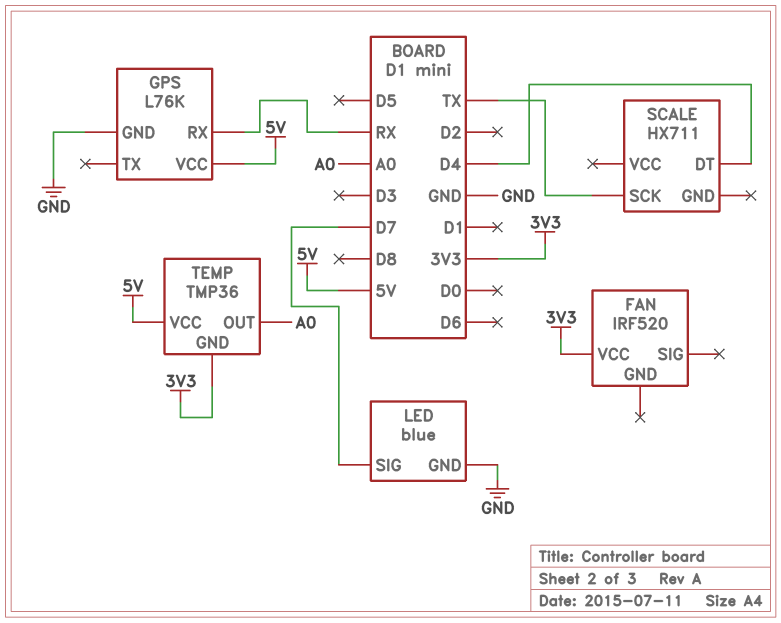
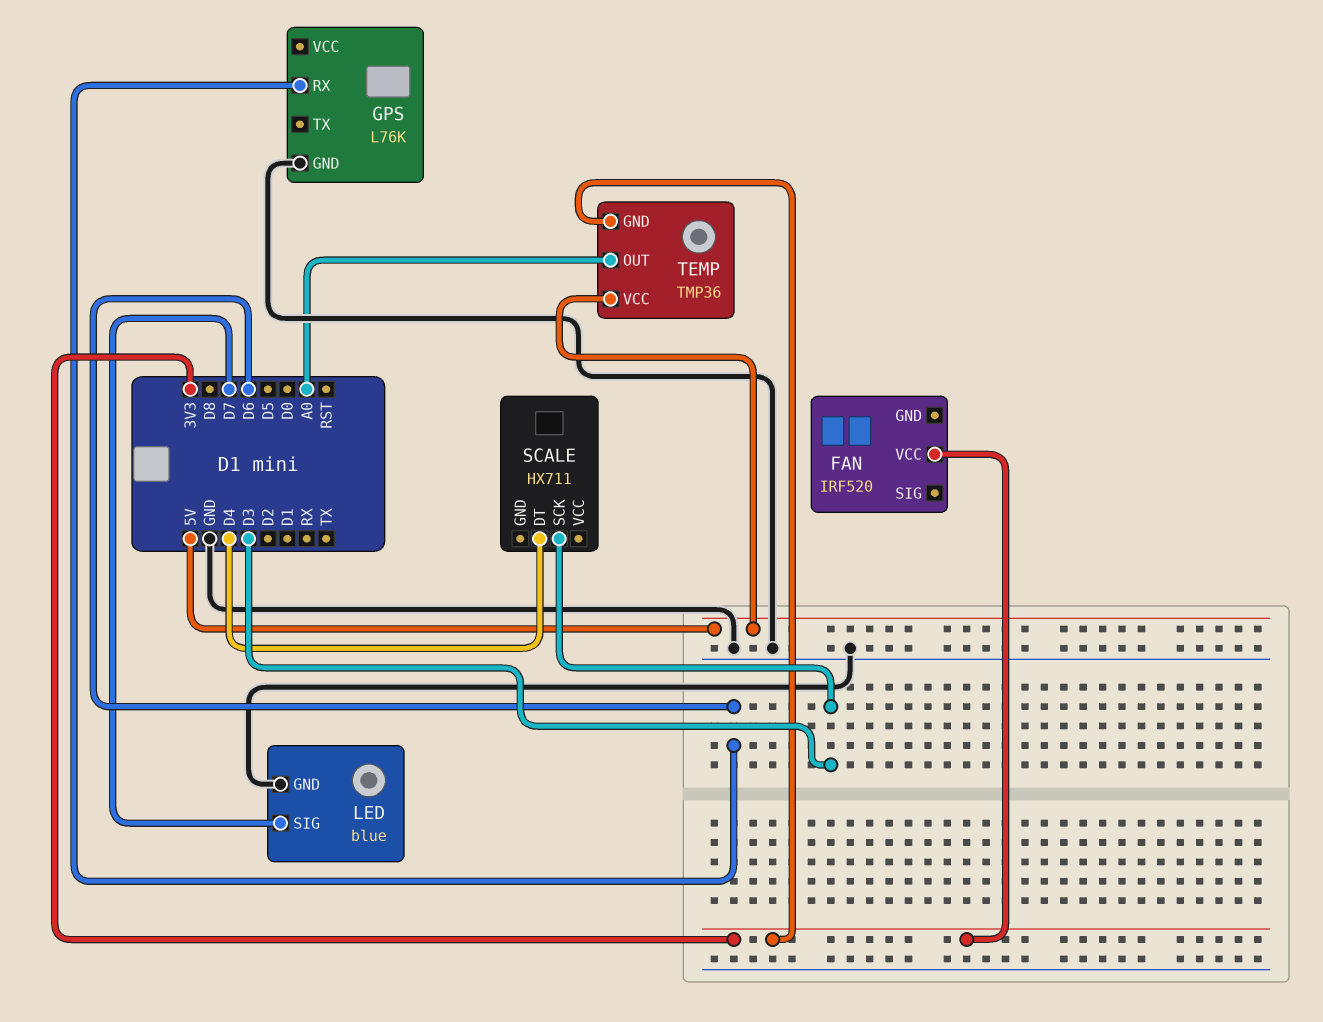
GPS pin RX: RX -> D6
GPS pin VCC: 5V -> none
SCALE pin SCK: TX -> D3

